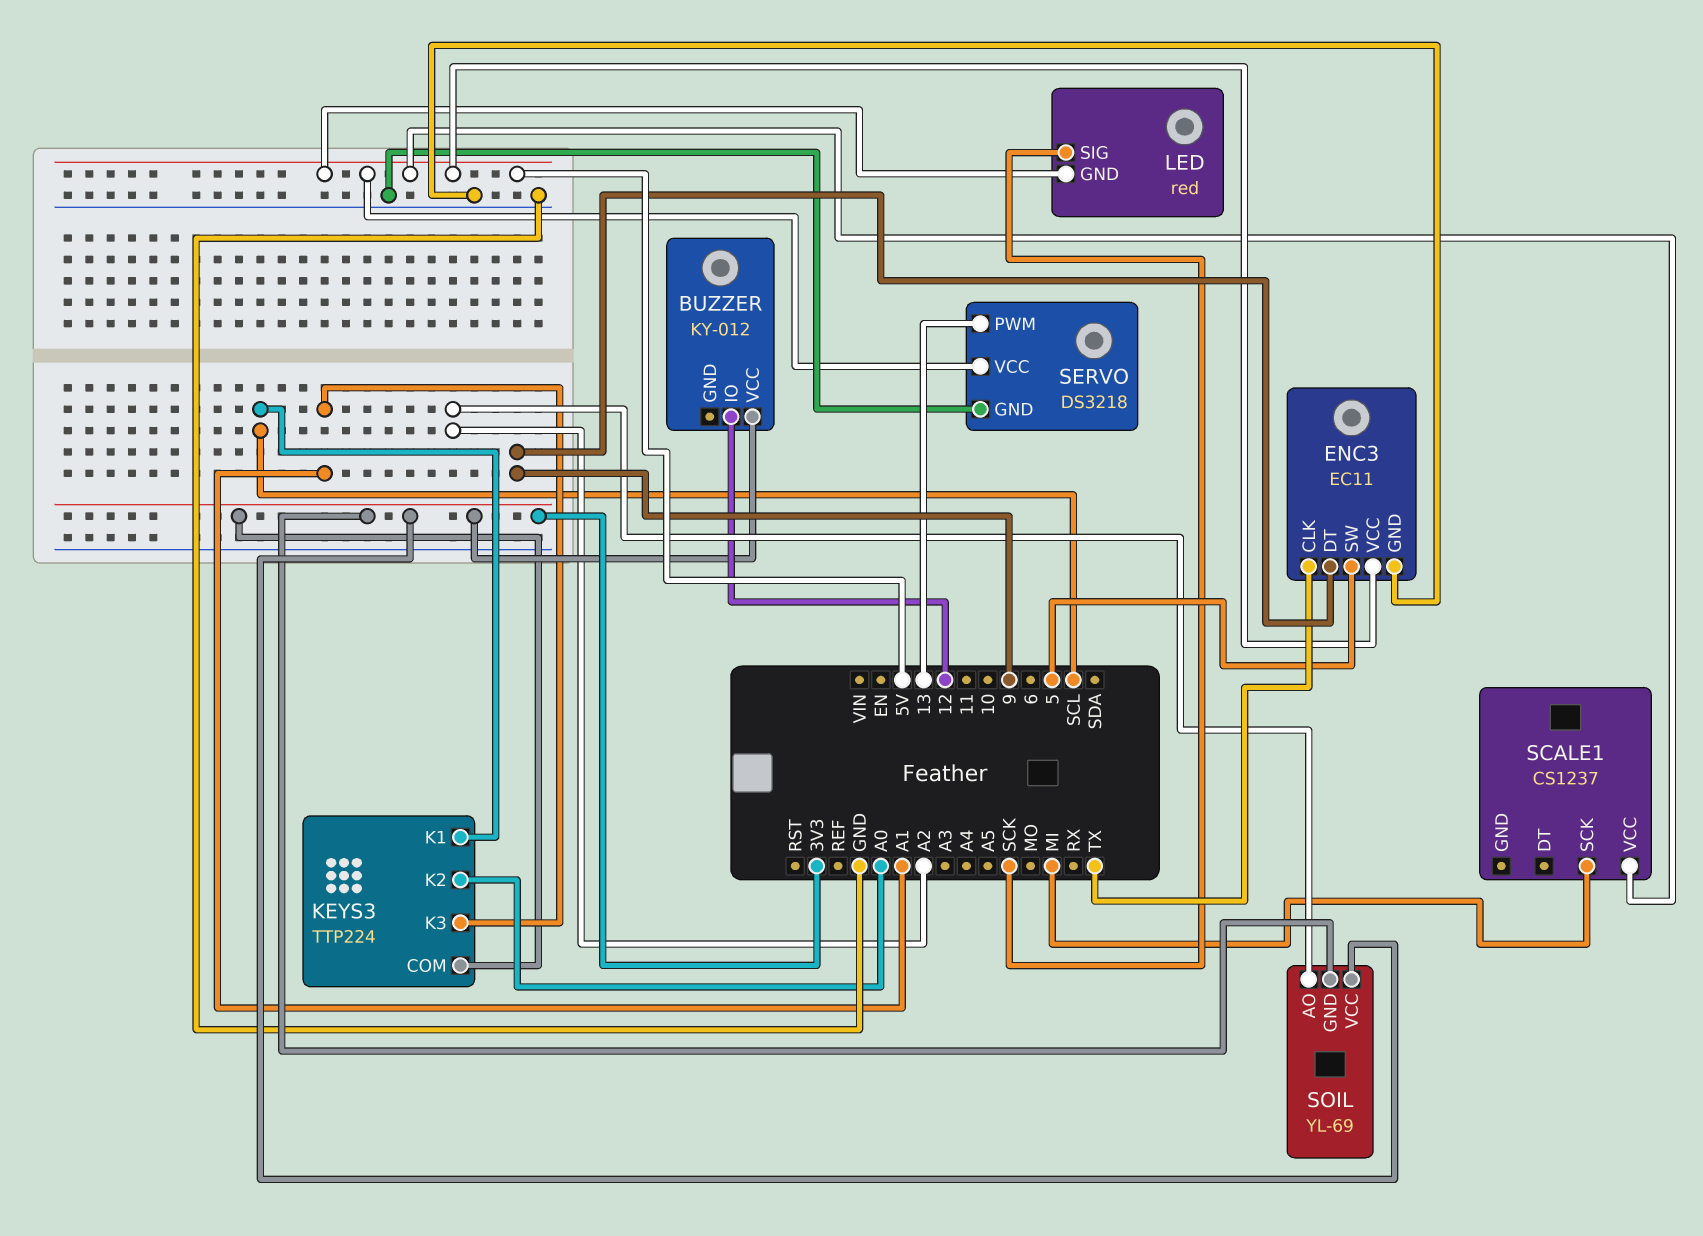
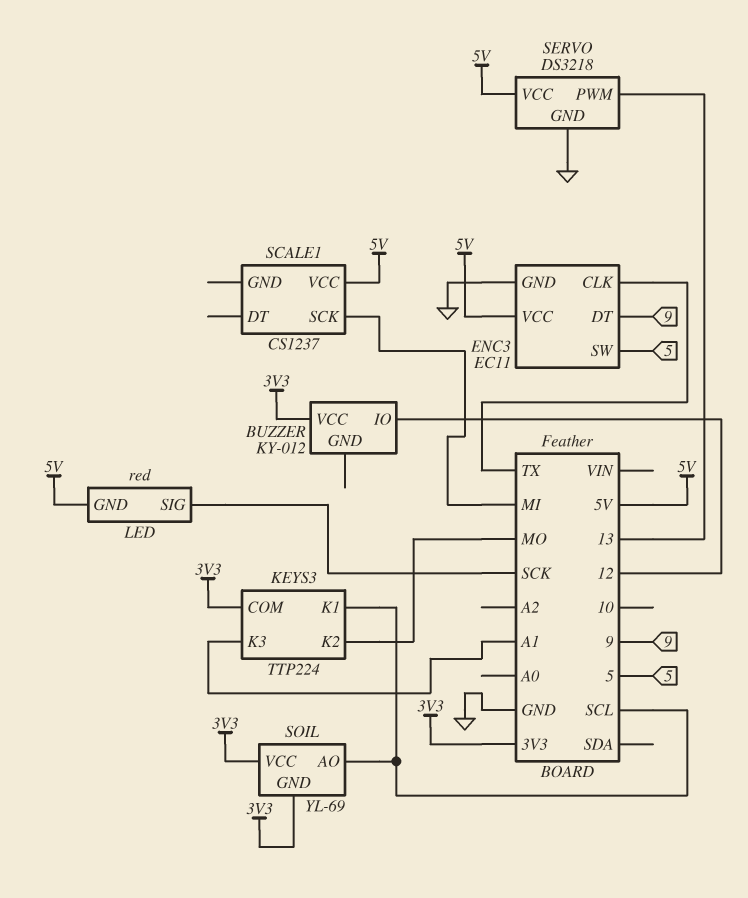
KEYS3 pin K2: A0 -> MO
SOIL pin AO: A2 -> SCL

